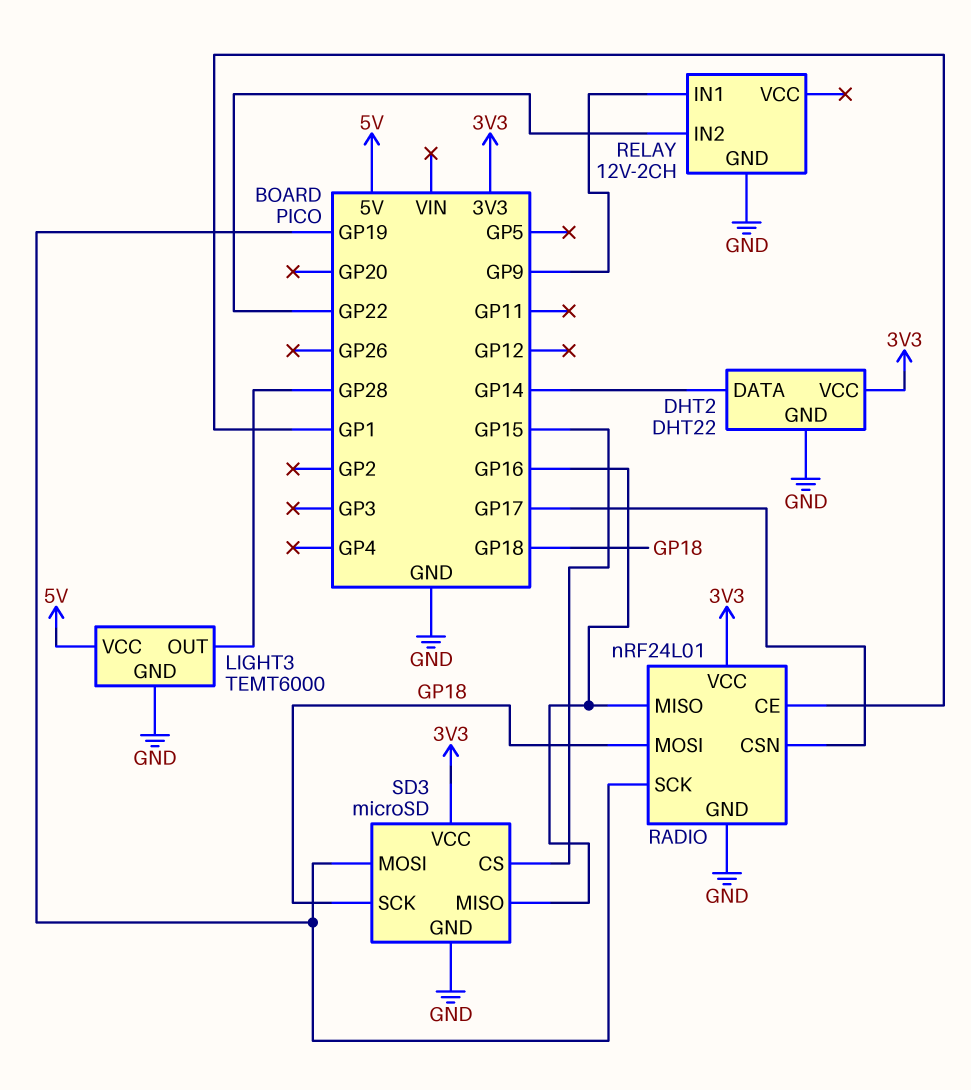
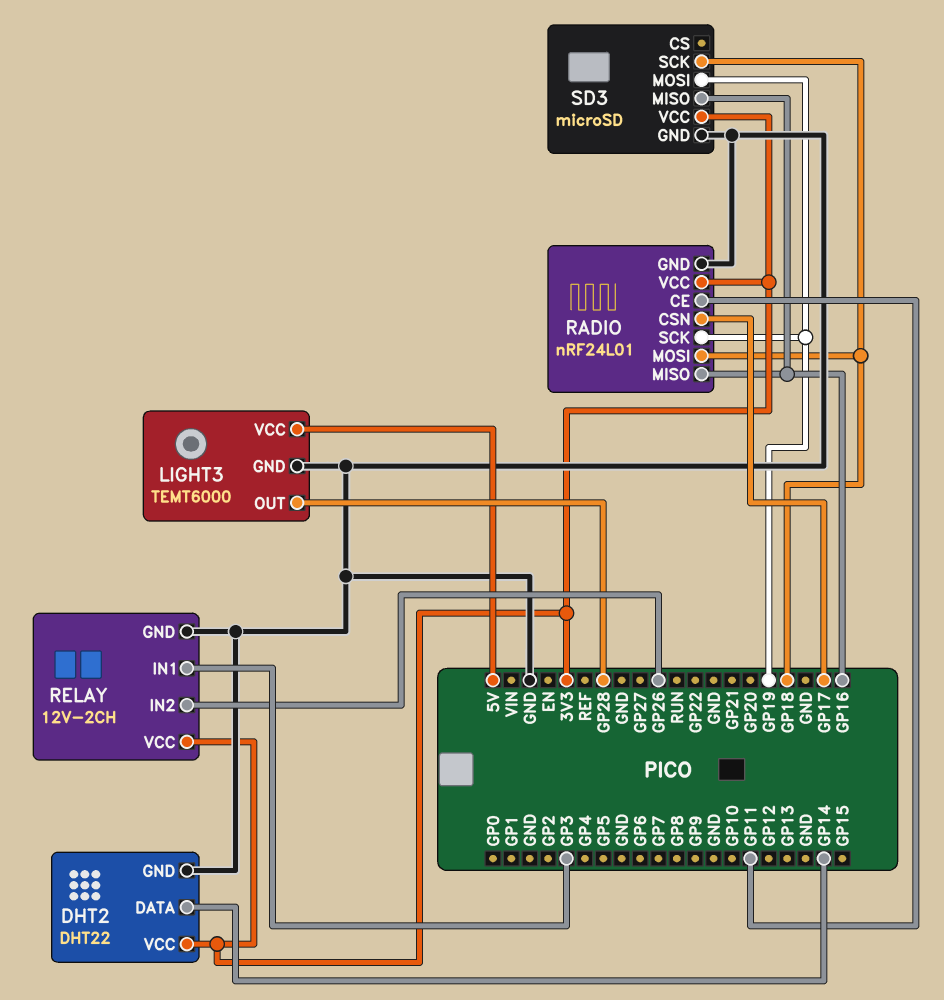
RADIO pin CE: GP1 -> GP11
RELAY pin IN1: GP9 -> GP3
RELAY pin IN2: GP22 -> GP26
RELAY pin VCC: none -> 3V3
SD3 pin CS: GP15 -> none

